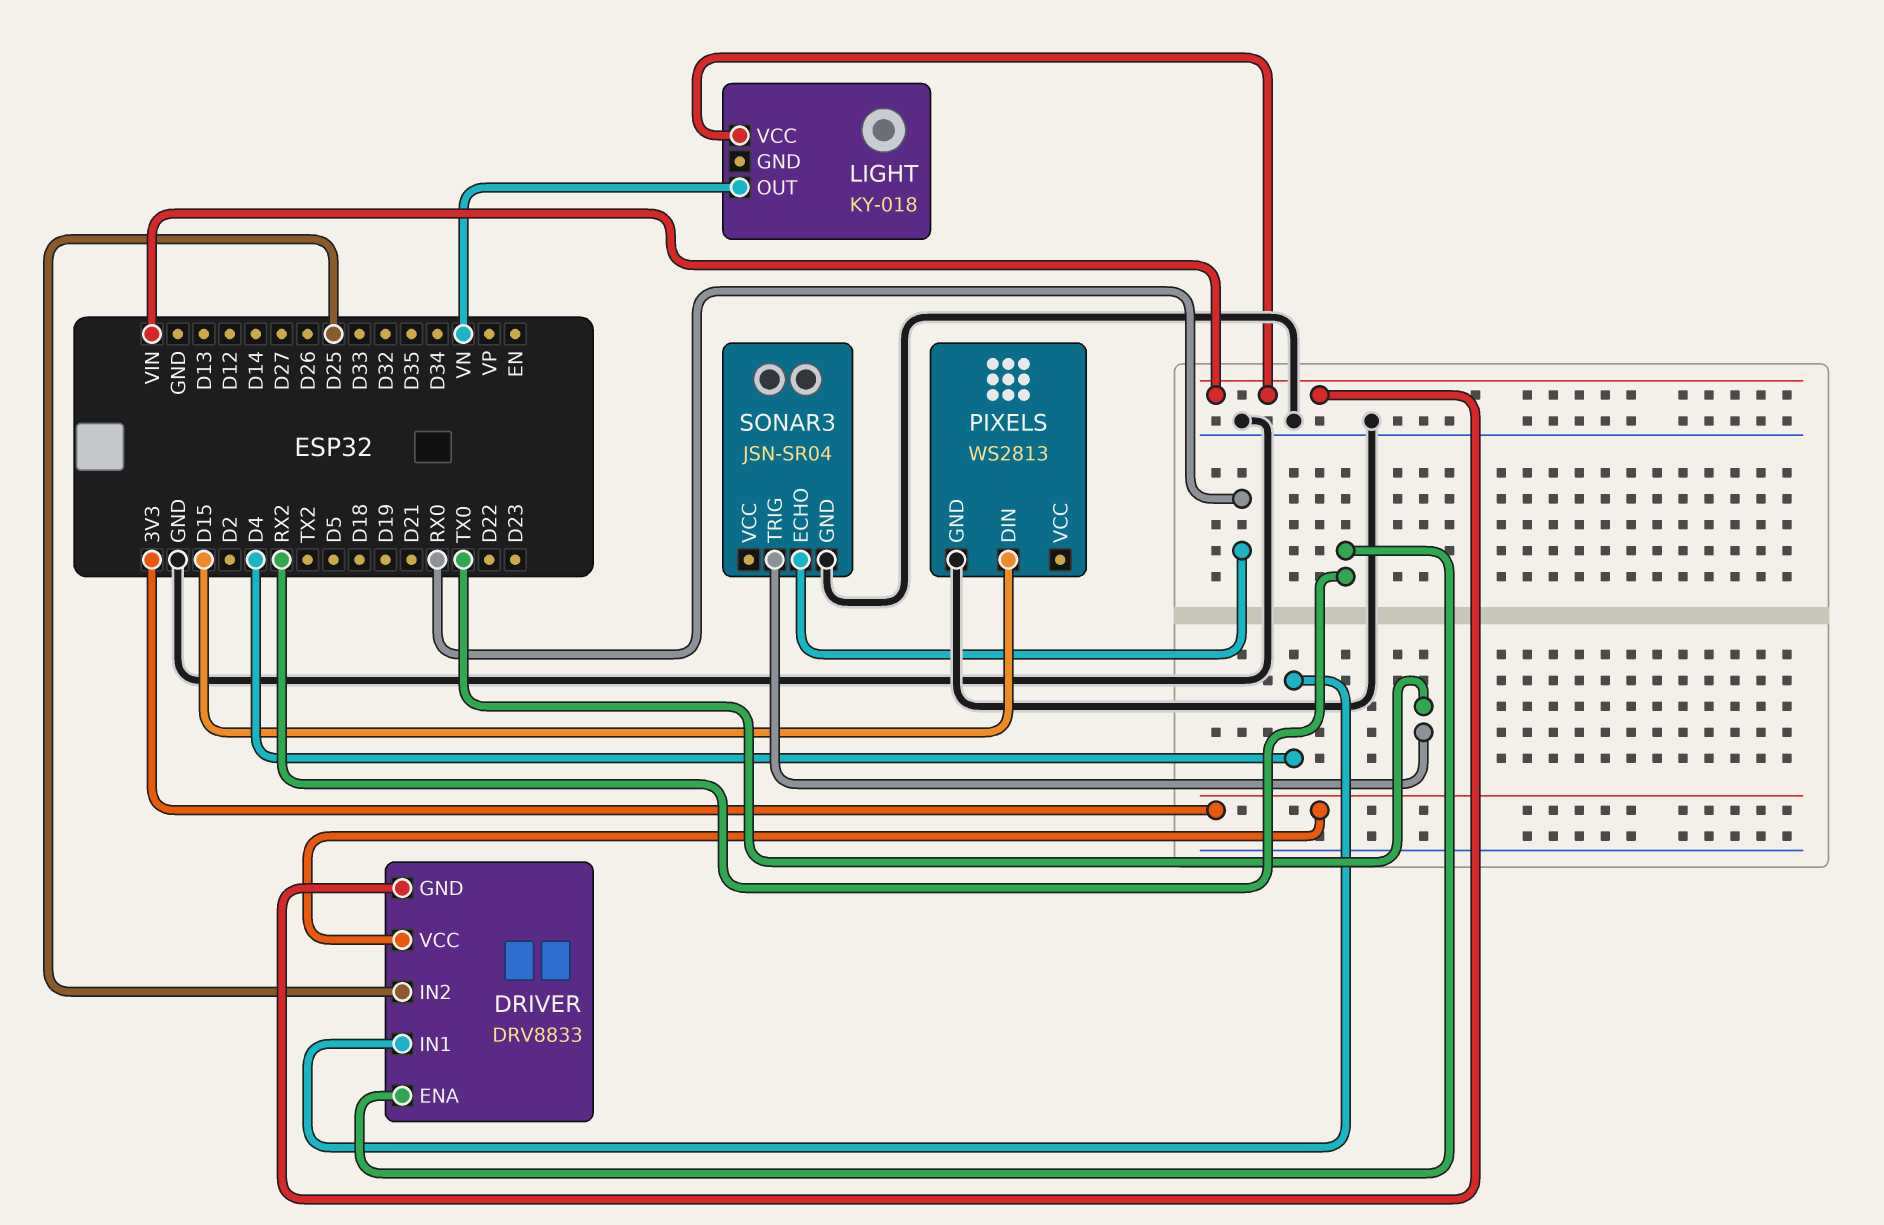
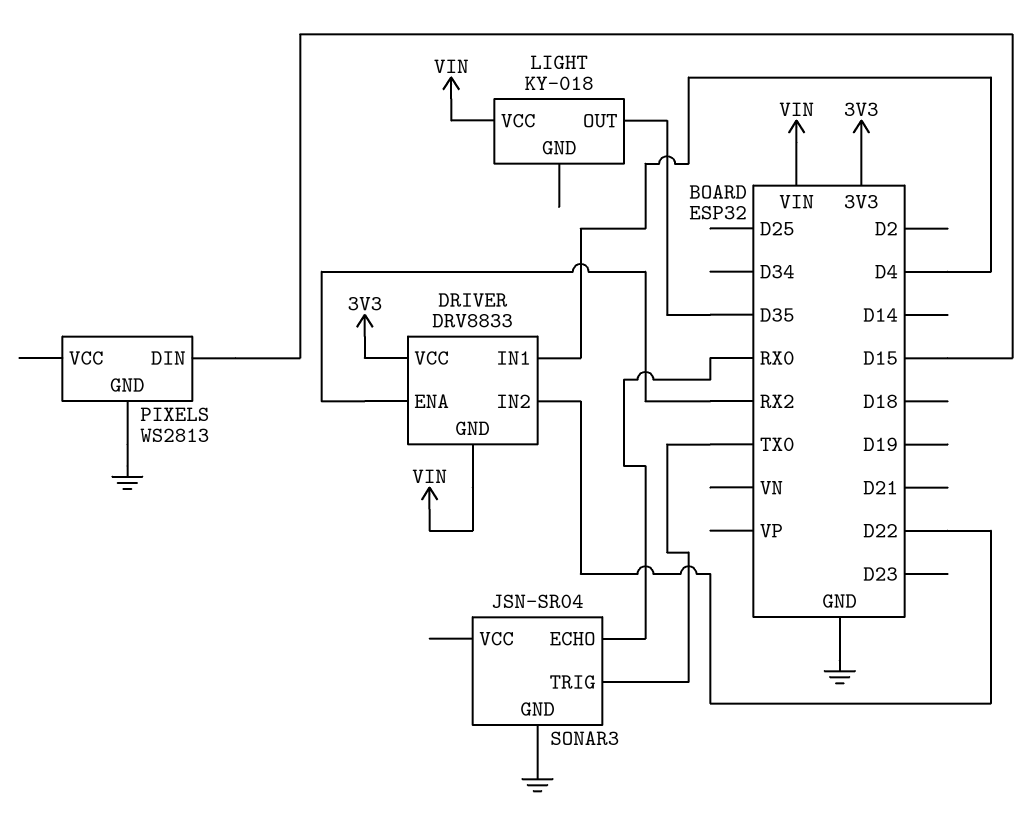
DRIVER pin IN2: D25 -> D22
LIGHT pin OUT: VN -> D35

